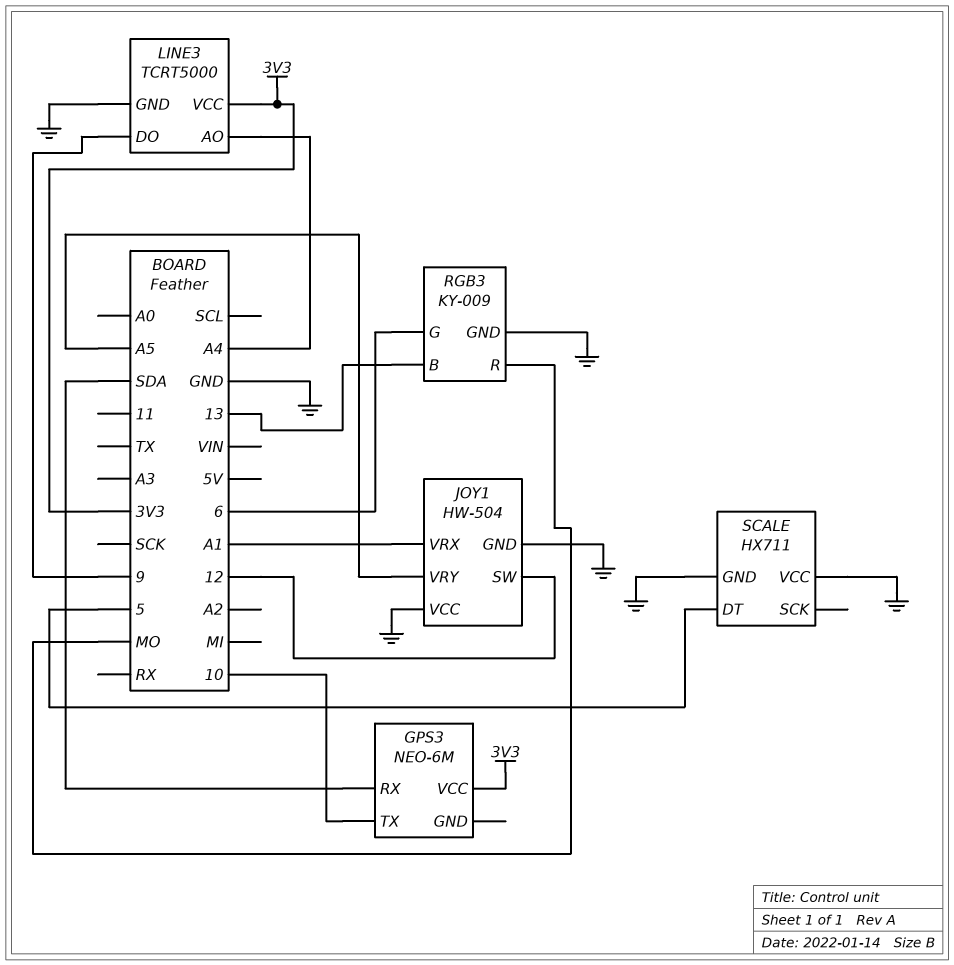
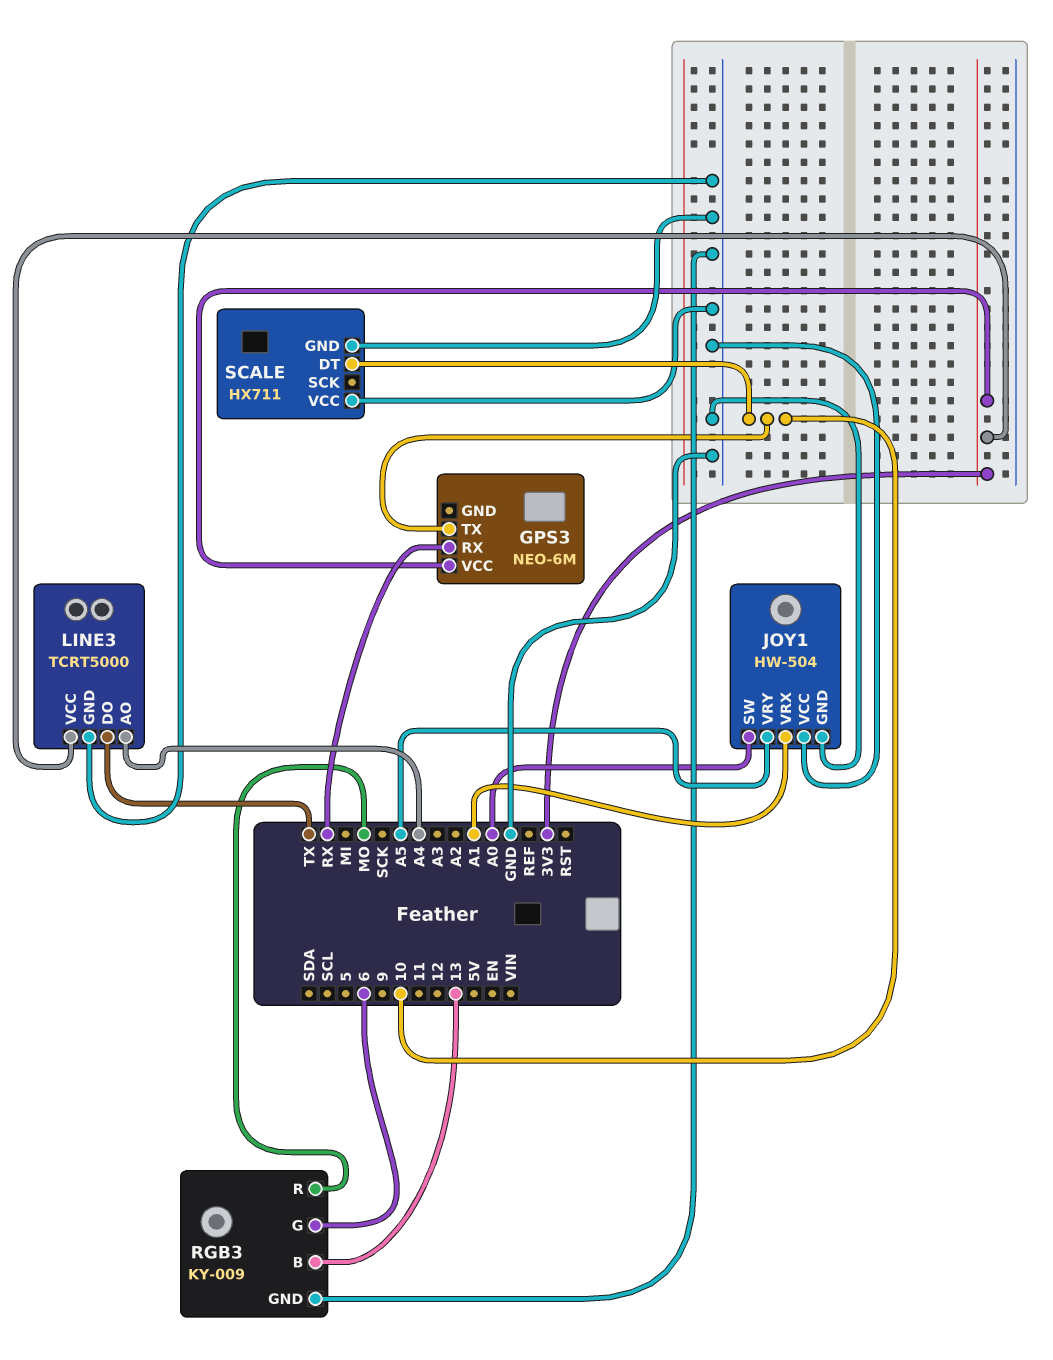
GPS3 pin RX: SDA -> RX
JOY1 pin SW: 12 -> A0
LINE3 pin DO: 9 -> TX
SCALE pin DT: 5 -> 10

